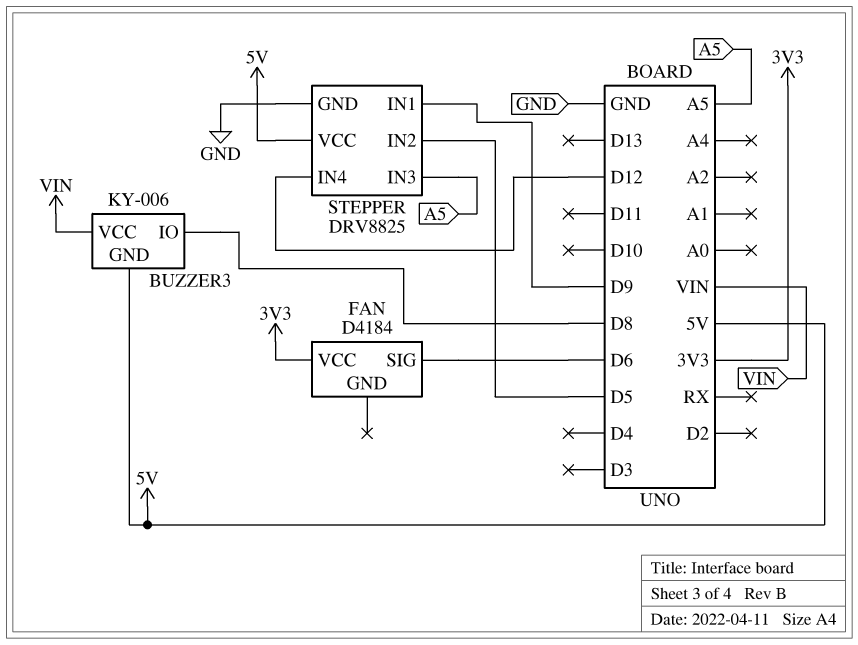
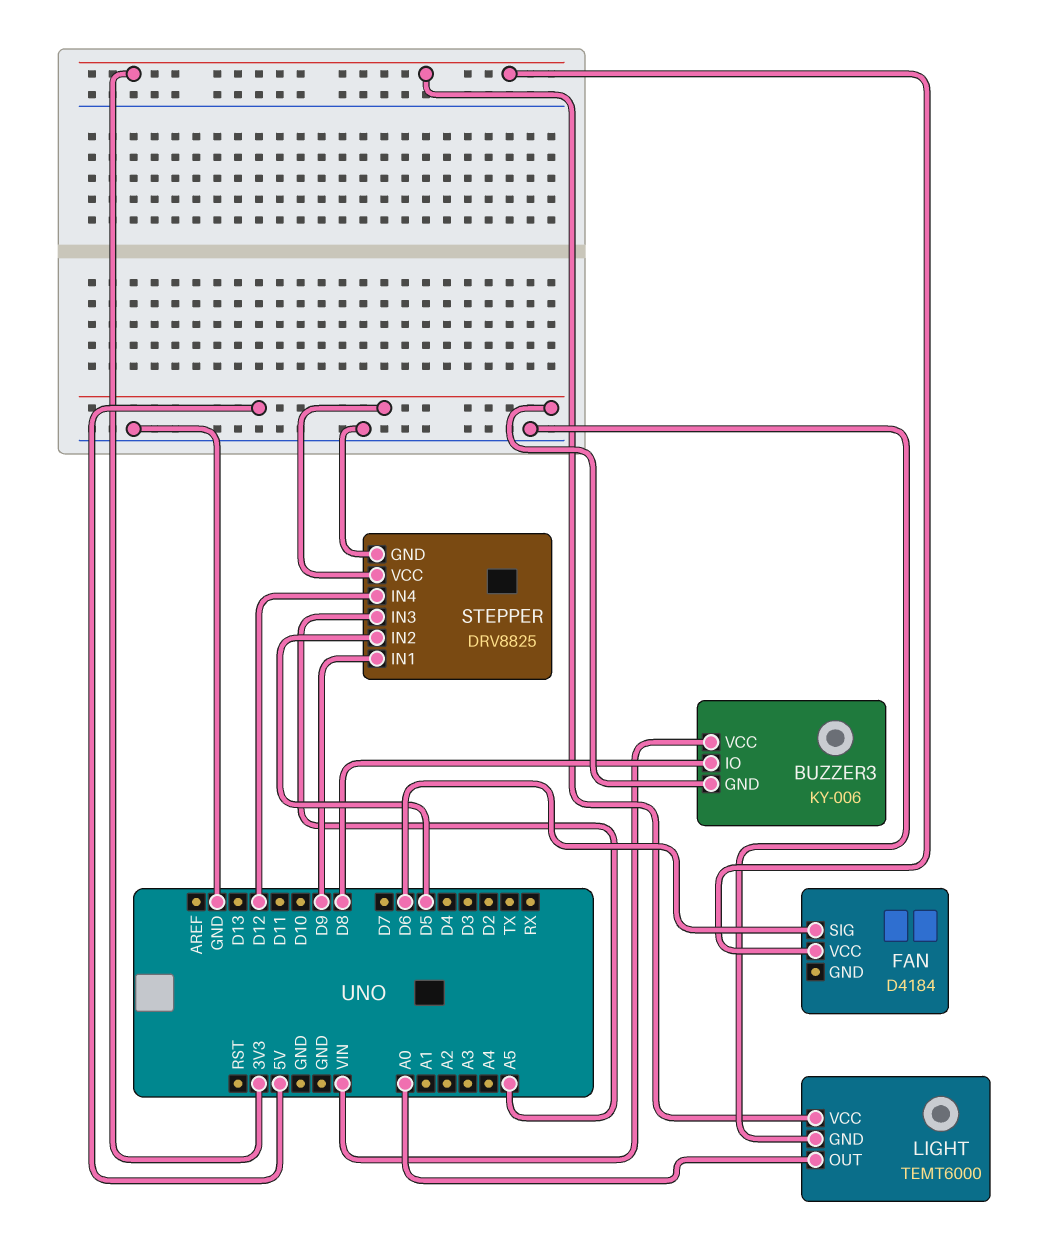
LIGHT: none -> TEMT6000
LIGHT pin GND: none -> GND
LIGHT pin OUT: none -> A0
LIGHT pin VCC: none -> 3V3

